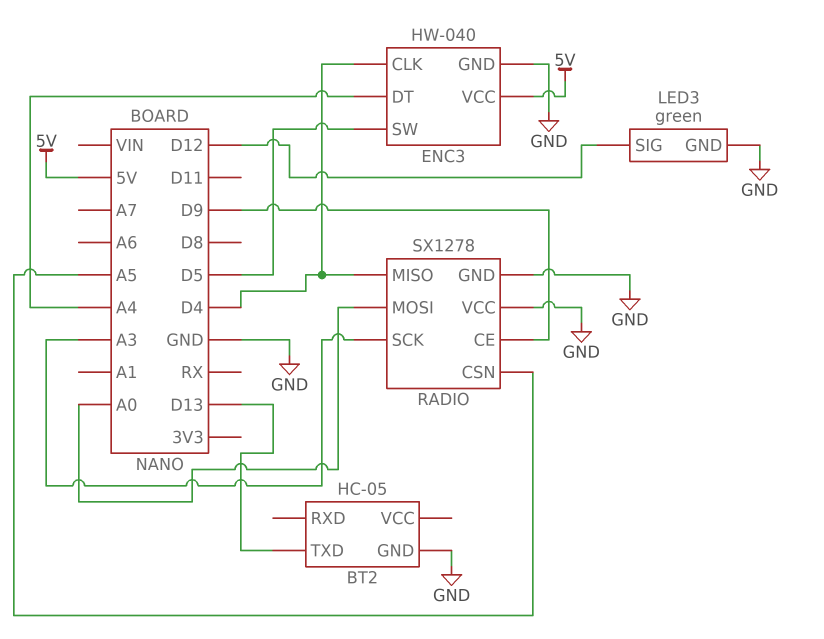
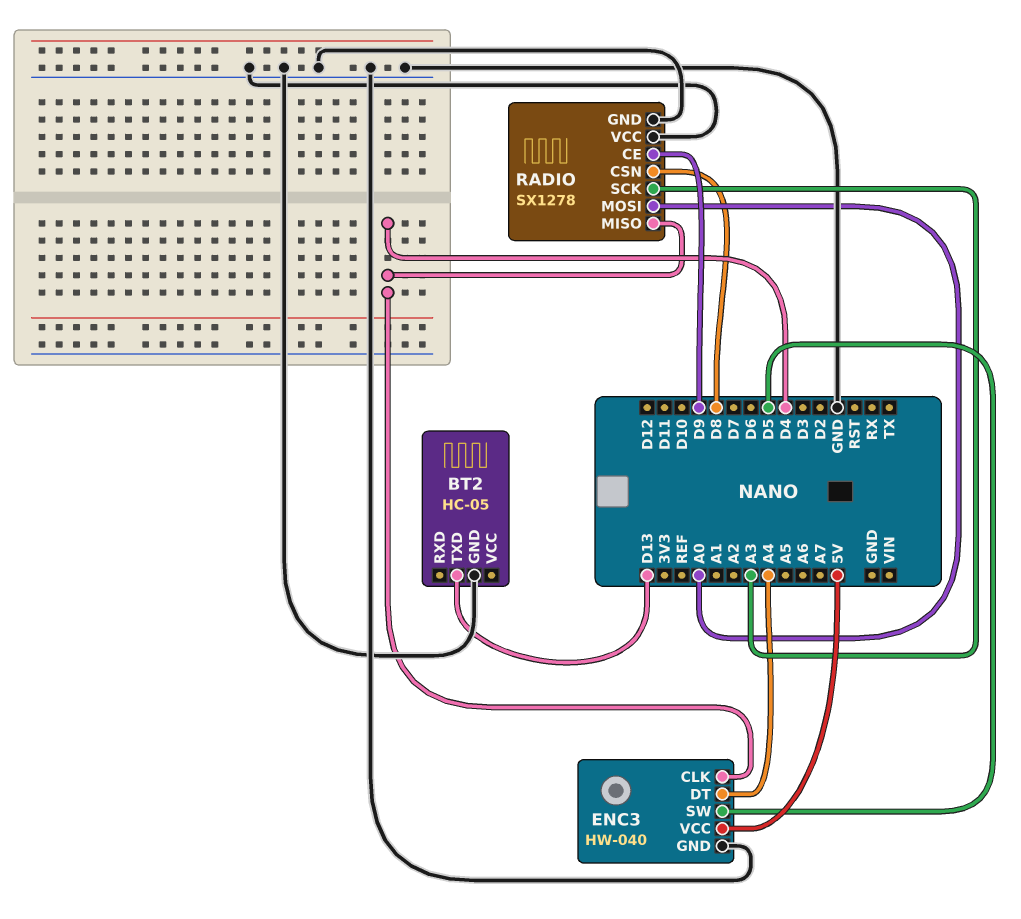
LED3: green -> none
LED3 pin GND: GND -> none
LED3 pin SIG: D12 -> none
RADIO pin CSN: A5 -> D8

